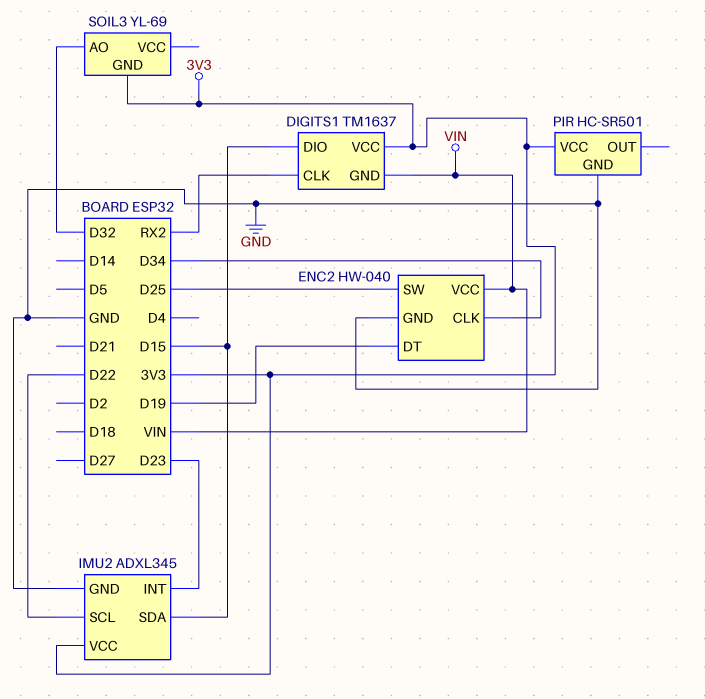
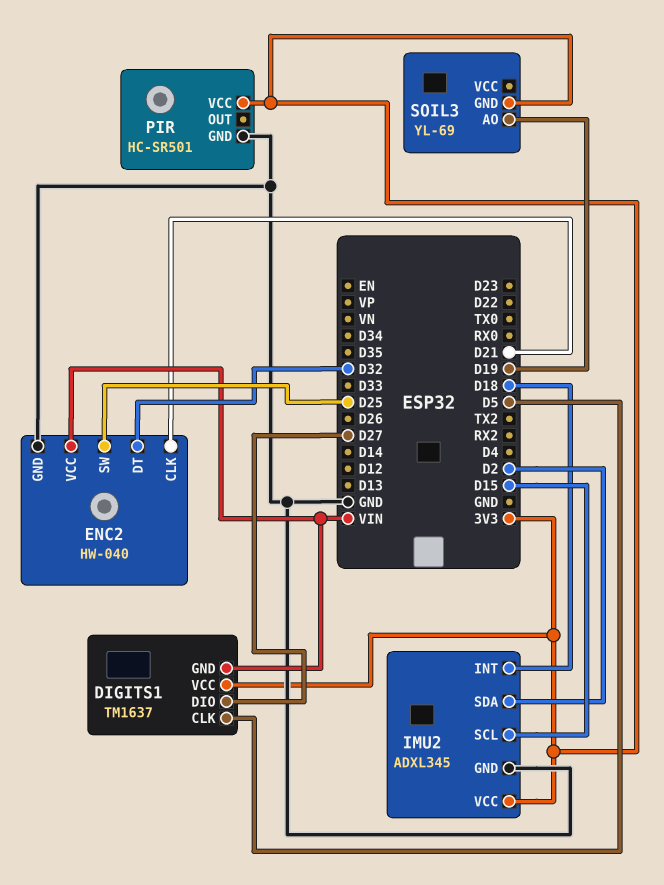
DIGITS1 pin CLK: RX2 -> D5
DIGITS1 pin DIO: D15 -> D27
ENC2 pin CLK: D34 -> D21
ENC2 pin DT: D19 -> D32
IMU2 pin INT: D23 -> D18
IMU2 pin SCL: D22 -> D15
IMU2 pin SDA: D15 -> D2
SOIL3 pin AO: D32 -> D19

